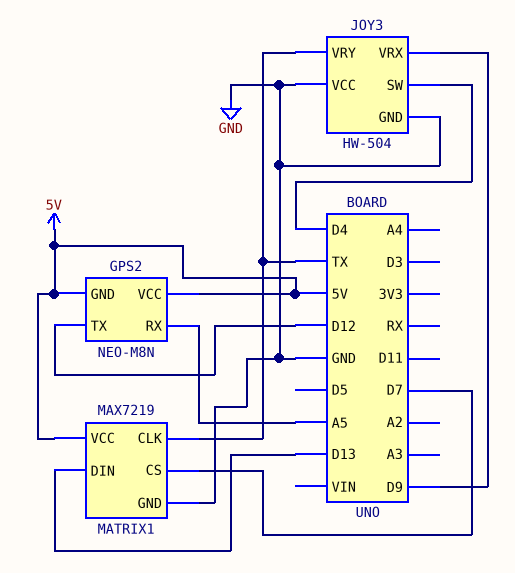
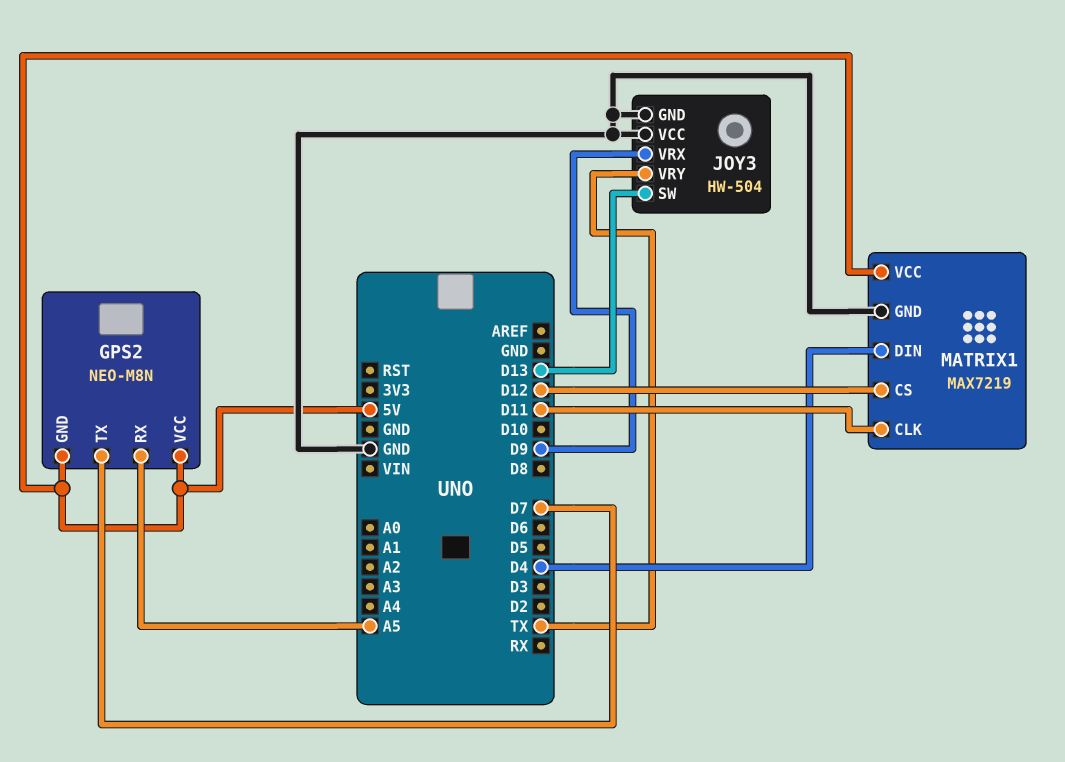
GPS2 pin TX: D12 -> D7
JOY3 pin SW: D4 -> D13
MATRIX1 pin CLK: TX -> D11
MATRIX1 pin CS: D7 -> D12
MATRIX1 pin DIN: D13 -> D4

